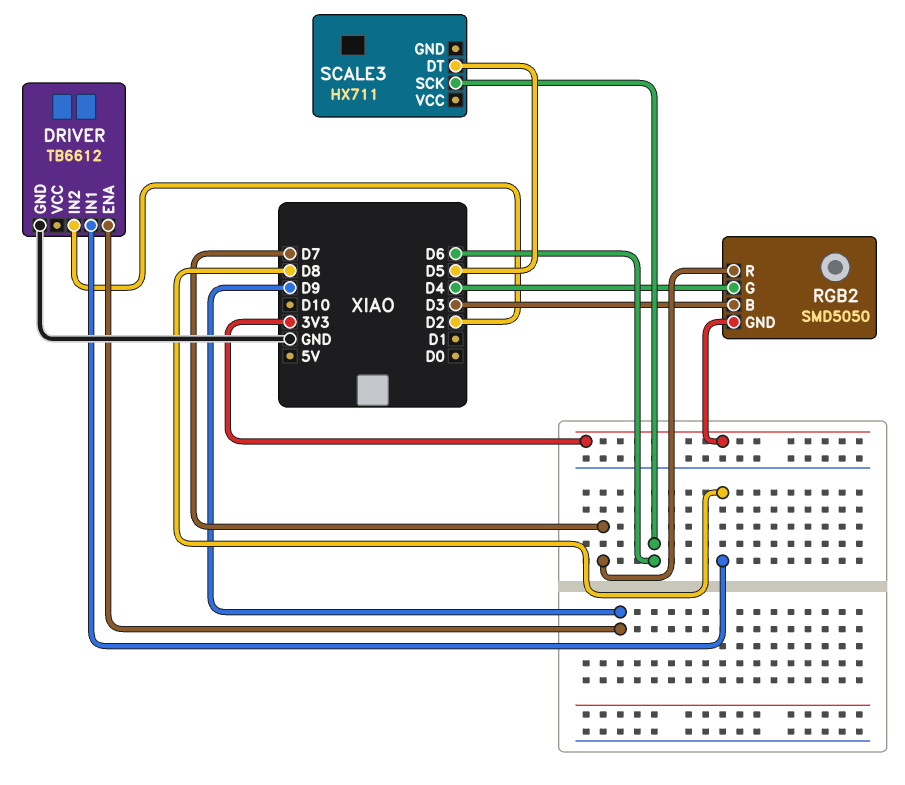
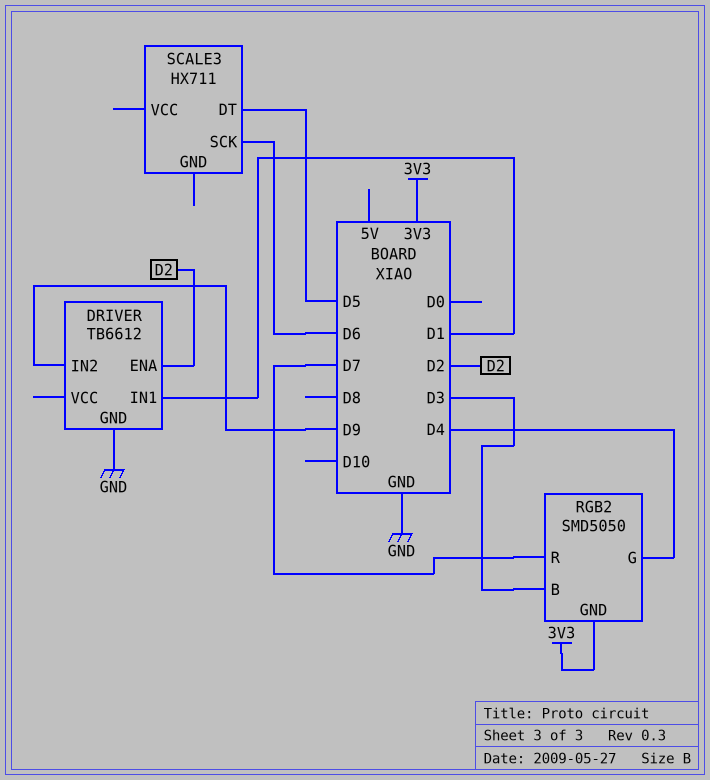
DRIVER pin ENA: D9 -> D2
DRIVER pin IN1: D8 -> D1
DRIVER pin IN2: D2 -> D9

